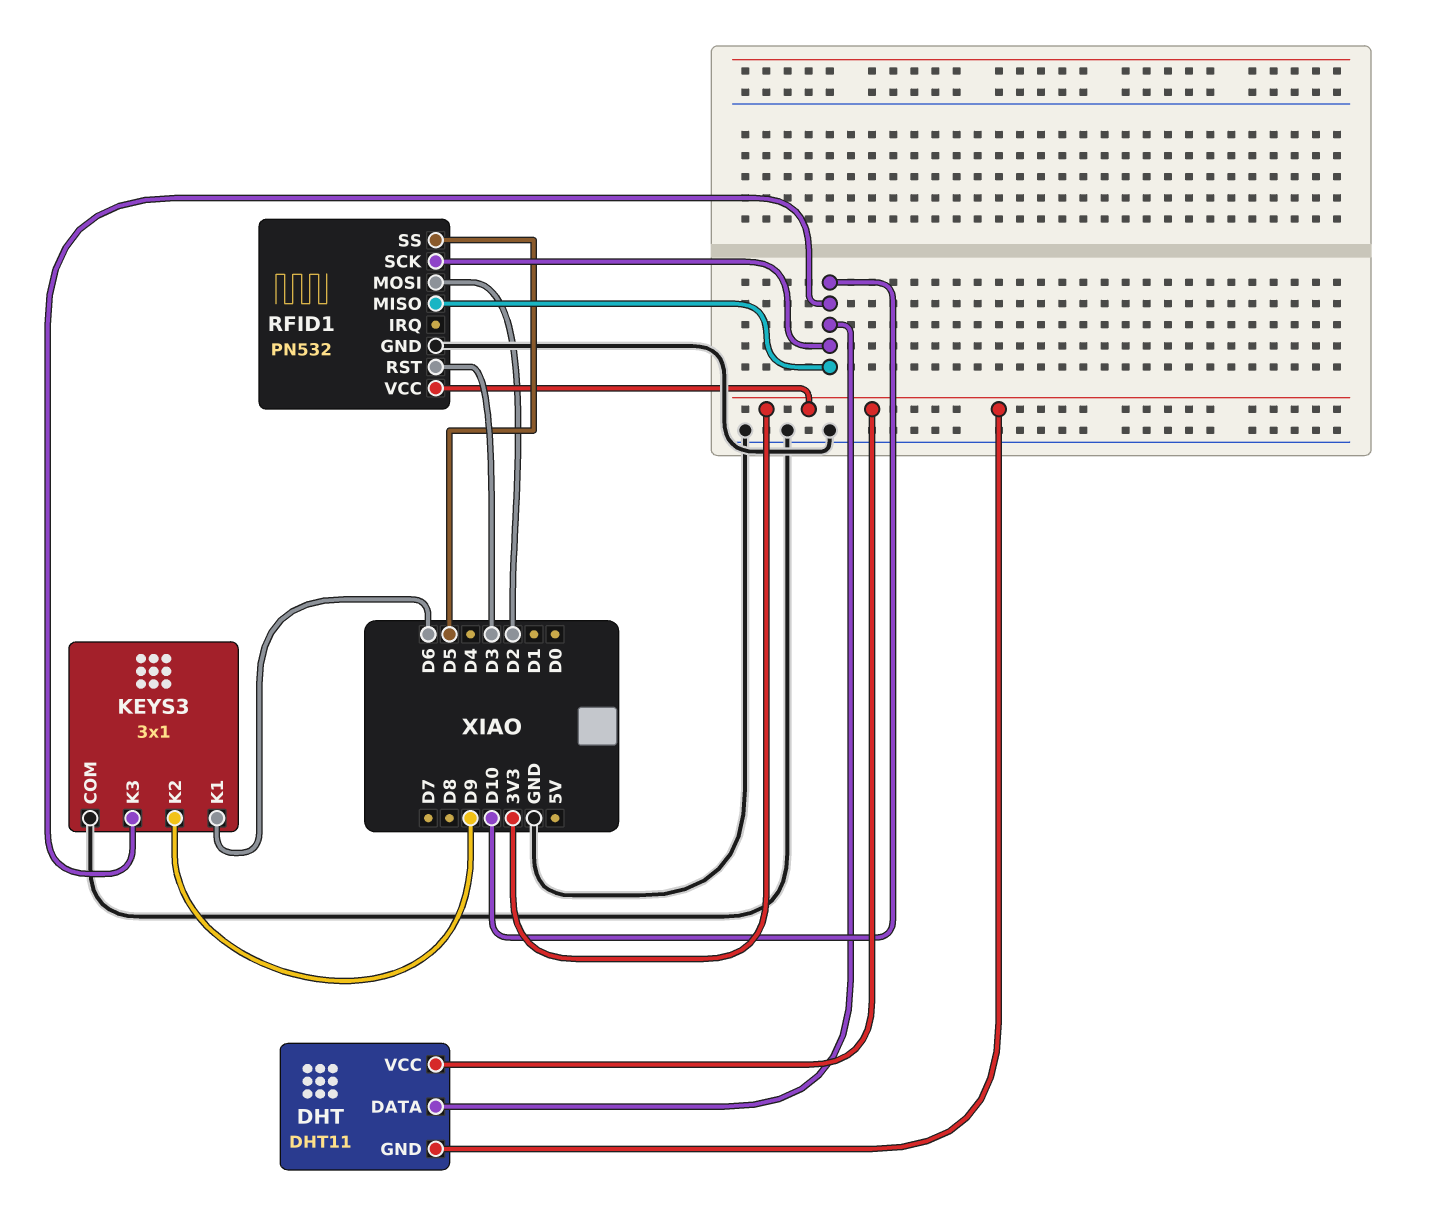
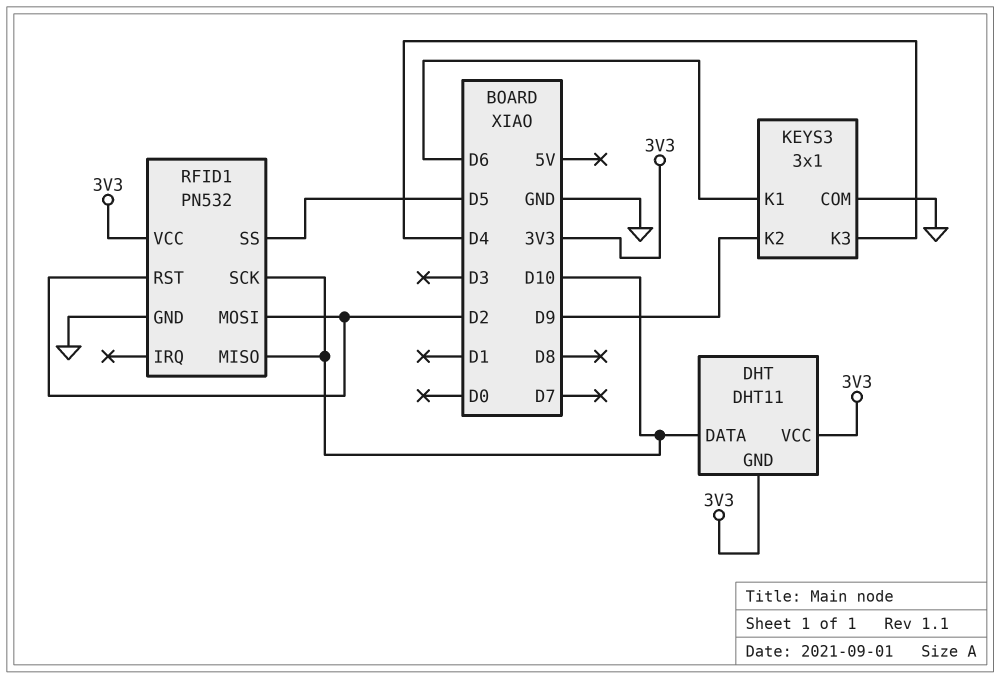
KEYS3 pin K3: D10 -> D4
RFID1 pin RST: D3 -> D2

